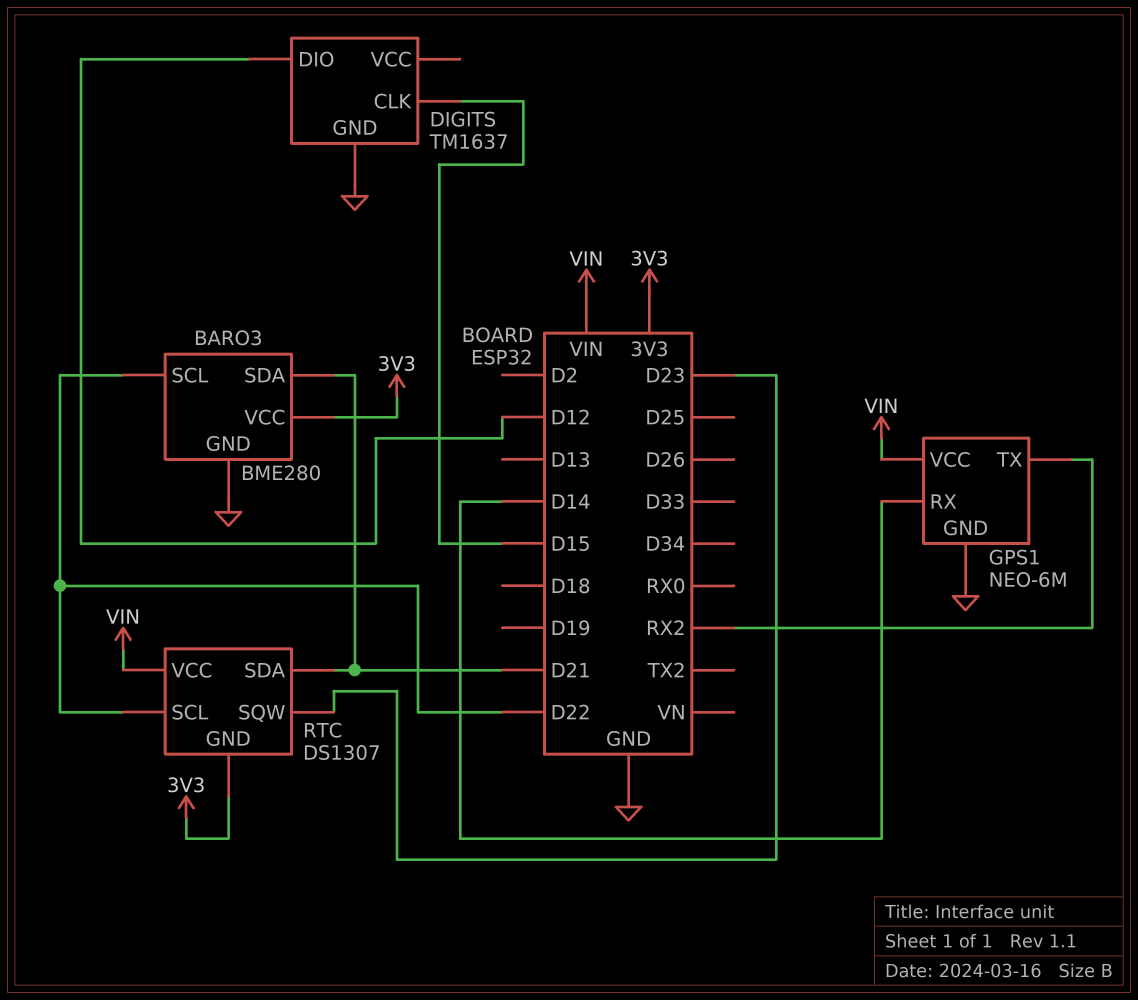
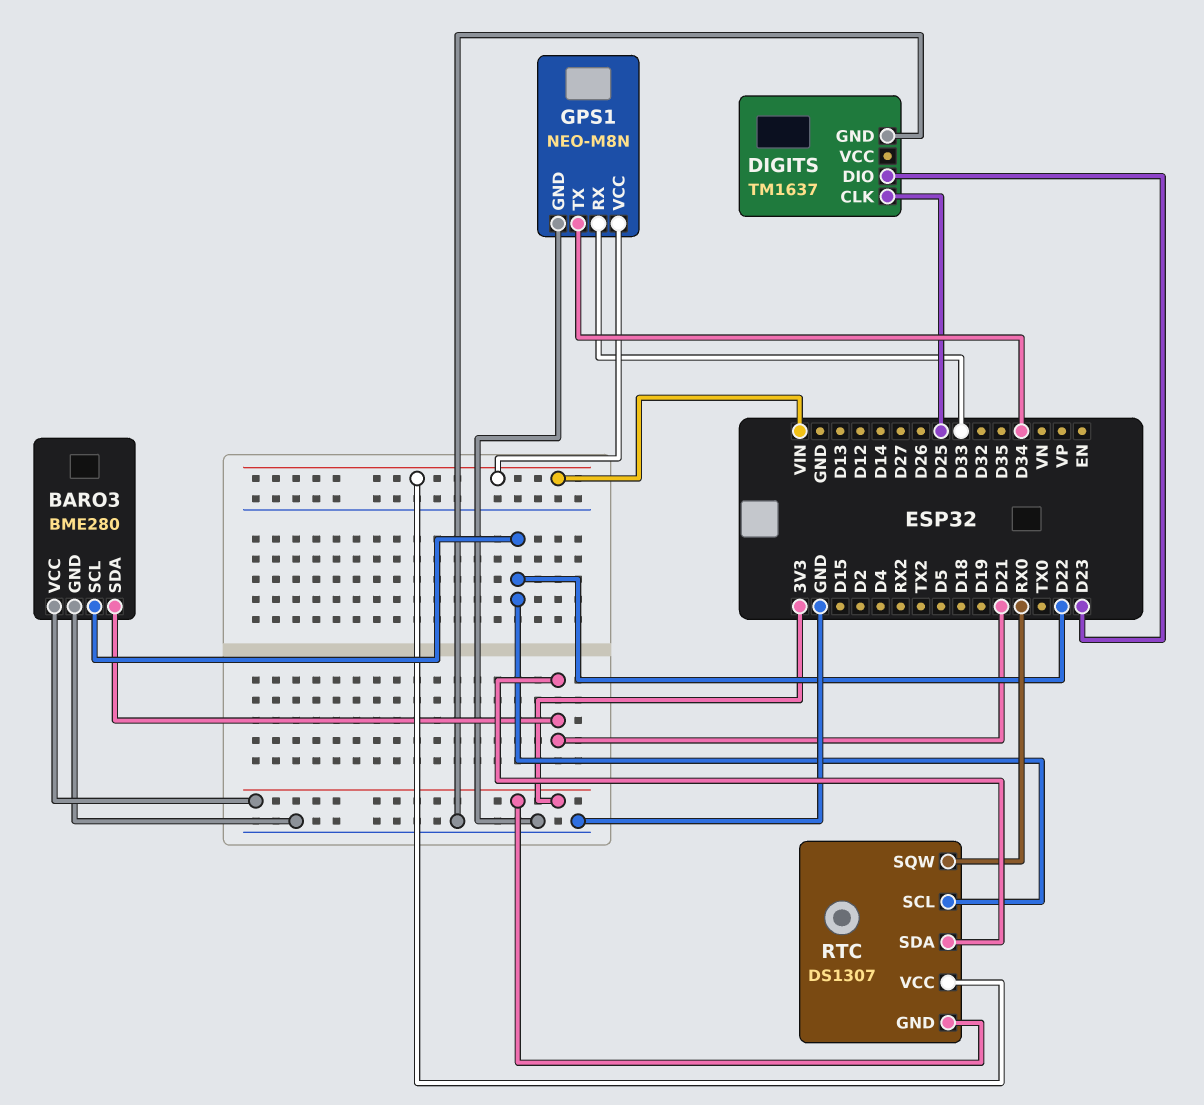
DIGITS pin CLK: D15 -> D25
DIGITS pin DIO: D12 -> D23
GPS1: NEO-6M -> NEO-M8N
GPS1 pin RX: D14 -> D33
GPS1 pin TX: RX2 -> D34
RTC pin SQW: D23 -> RX0

